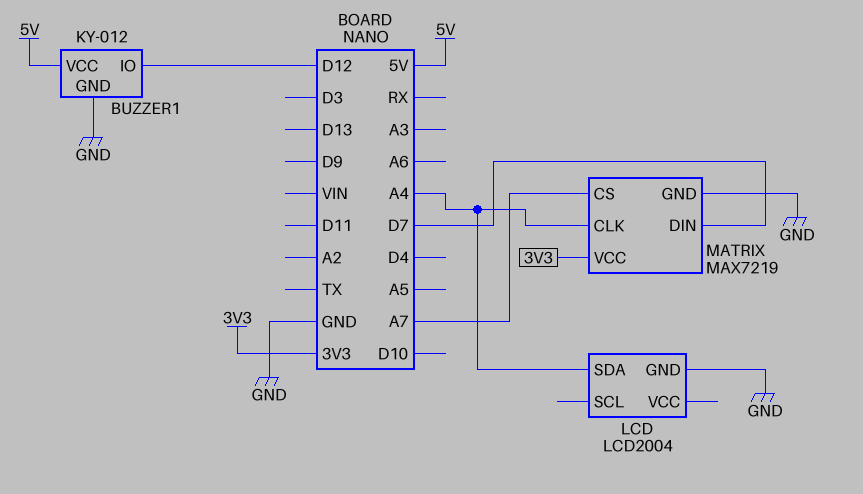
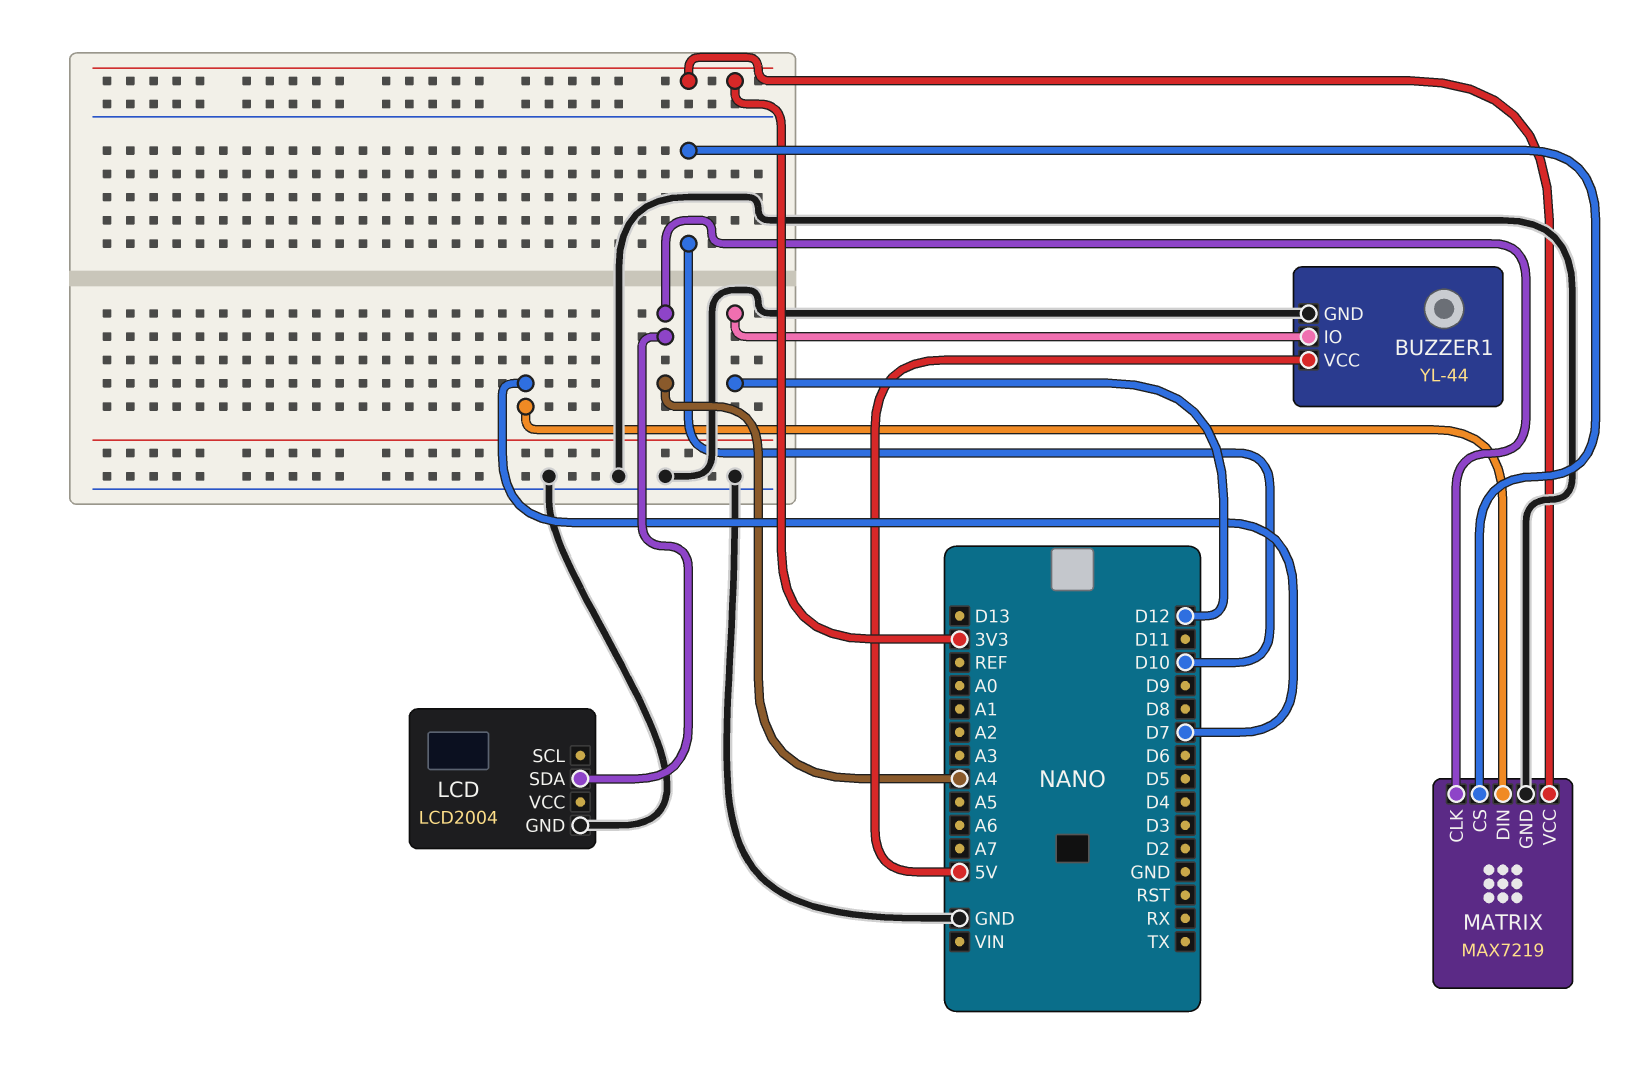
BUZZER1: KY-012 -> YL-44
MATRIX pin CS: A7 -> D10

